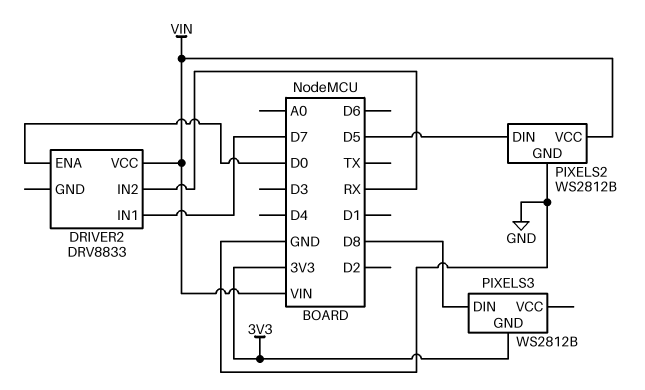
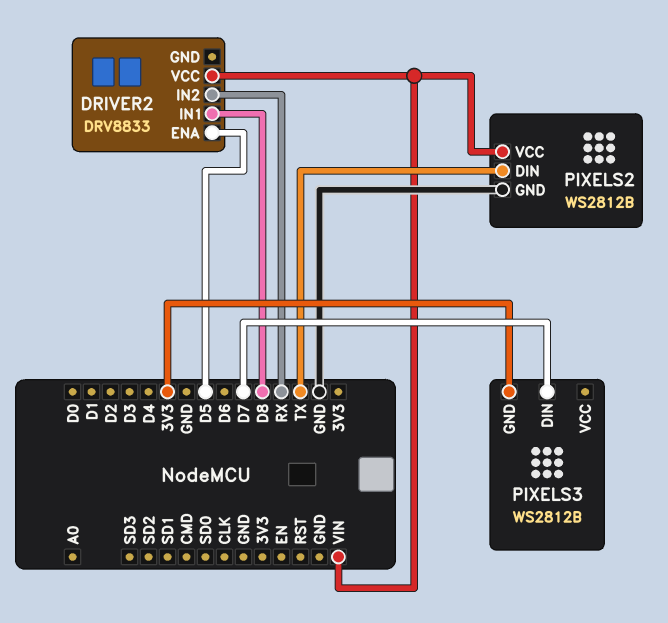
DRIVER2 pin ENA: D0 -> D5
DRIVER2 pin IN1: D7 -> D8
PIXELS2 pin DIN: D5 -> TX
PIXELS3 pin DIN: D8 -> D7

